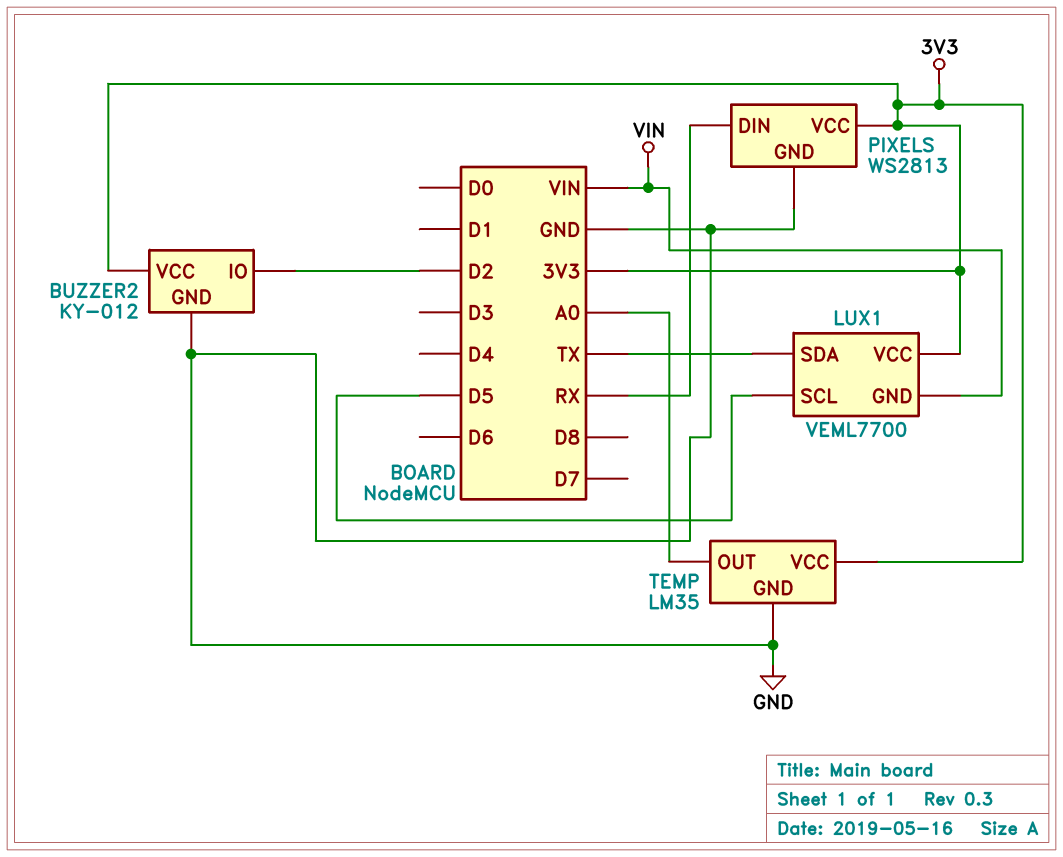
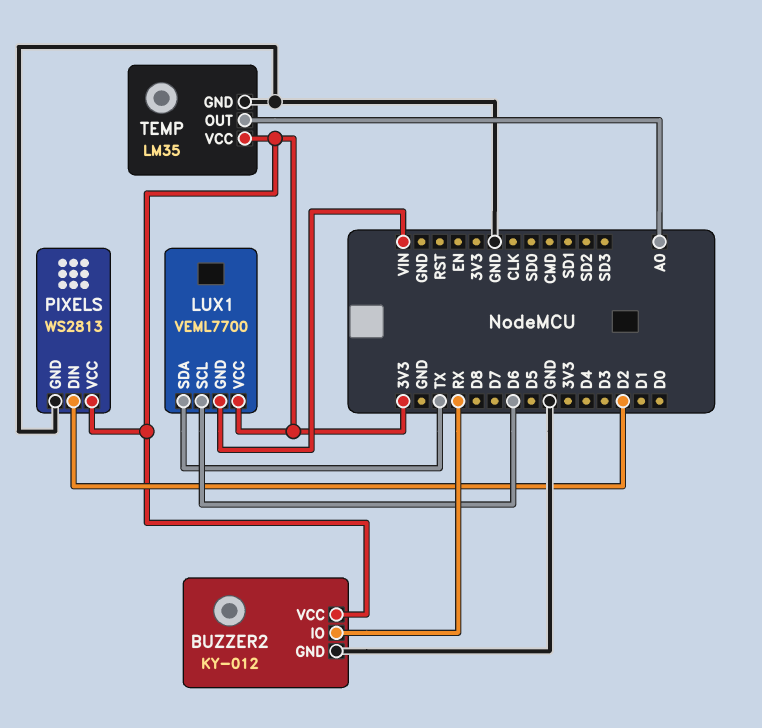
BUZZER2 pin IO: D2 -> RX
LUX1 pin SCL: D5 -> D6
PIXELS pin DIN: RX -> D2

